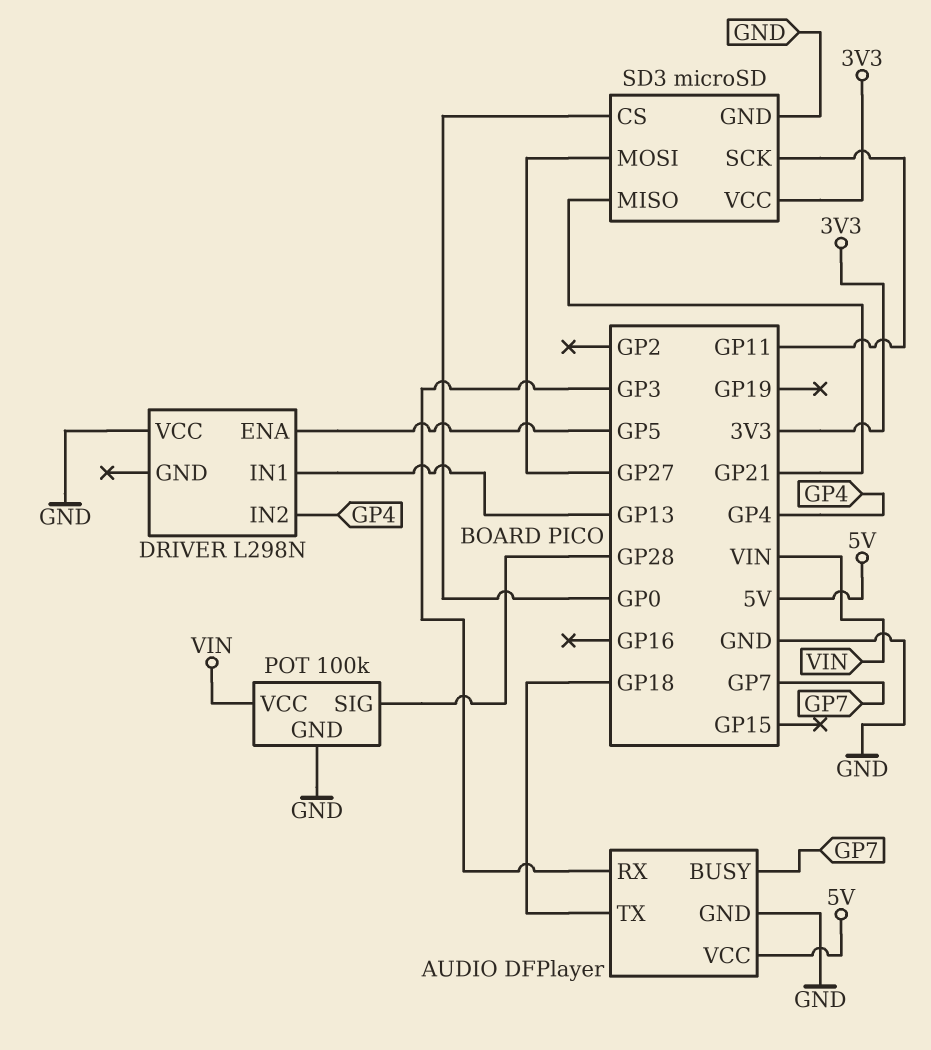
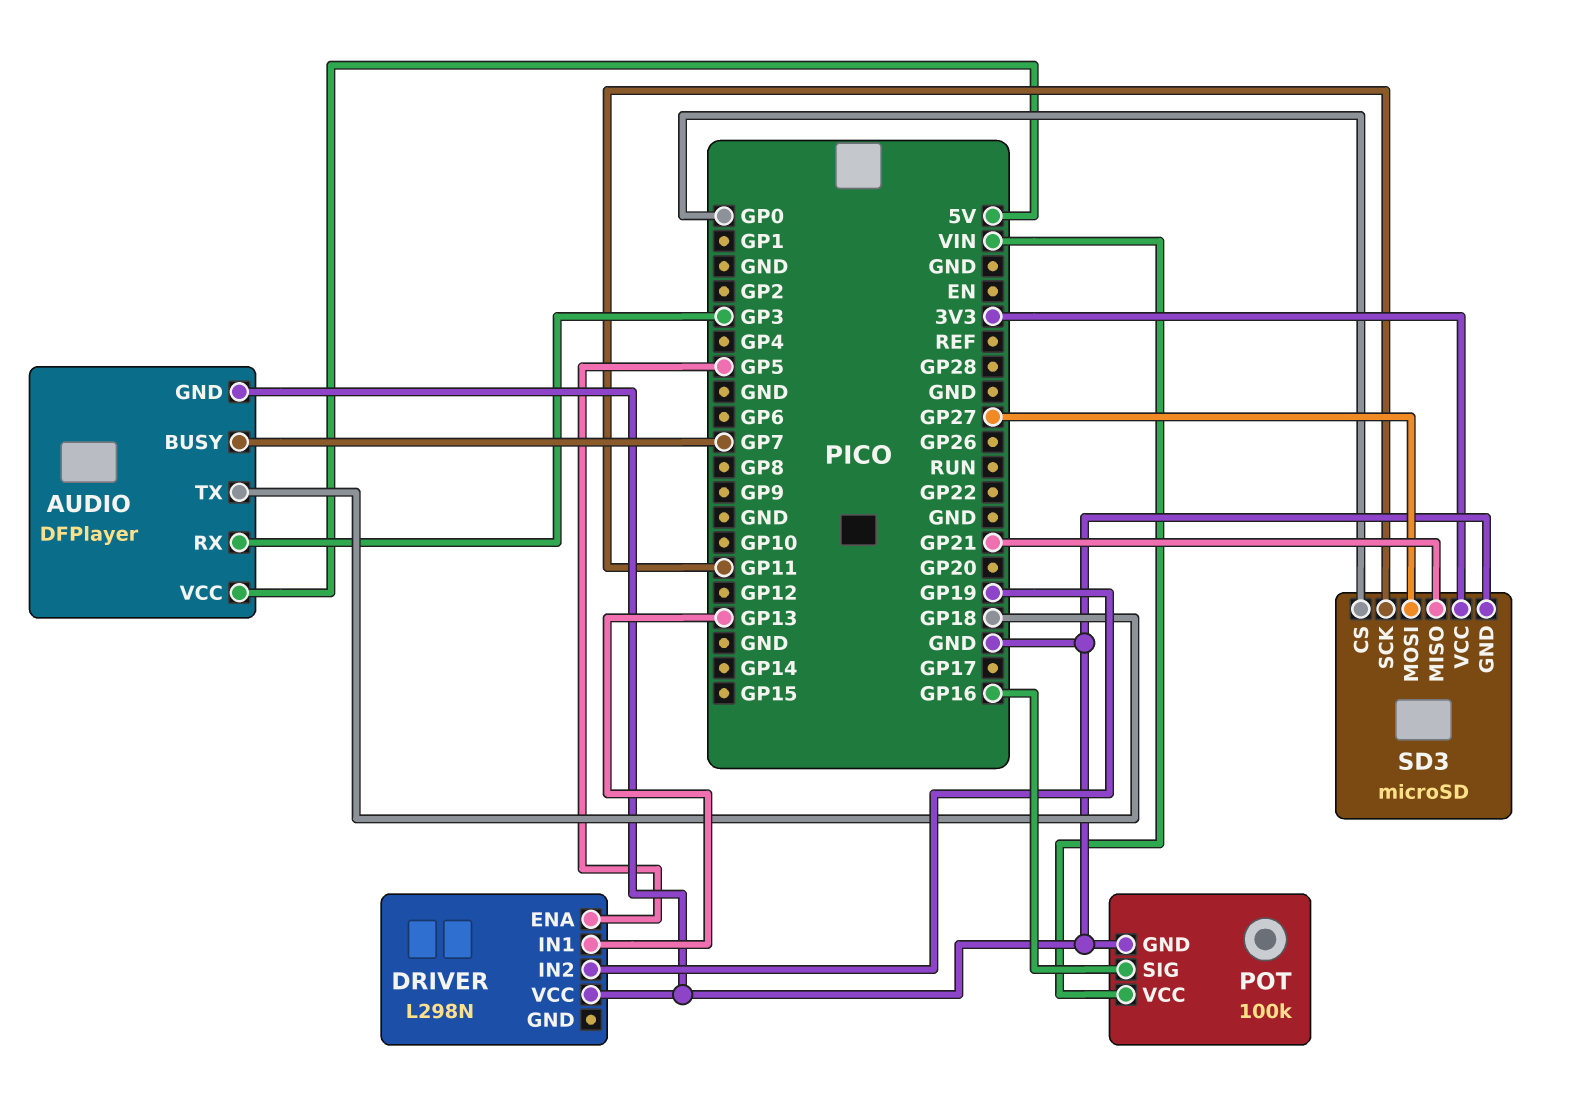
DRIVER pin IN2: GP4 -> GP19
POT pin SIG: GP28 -> GP16

